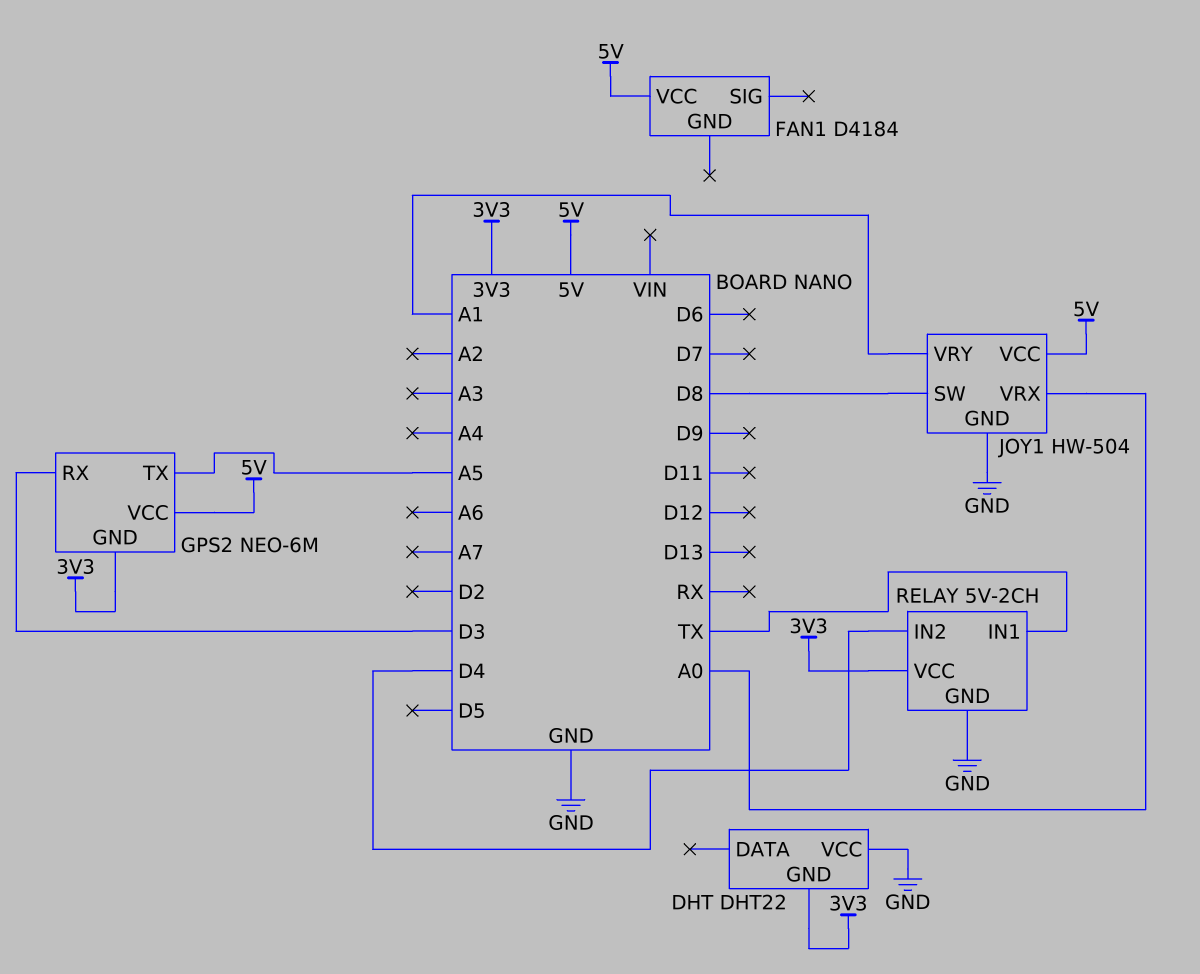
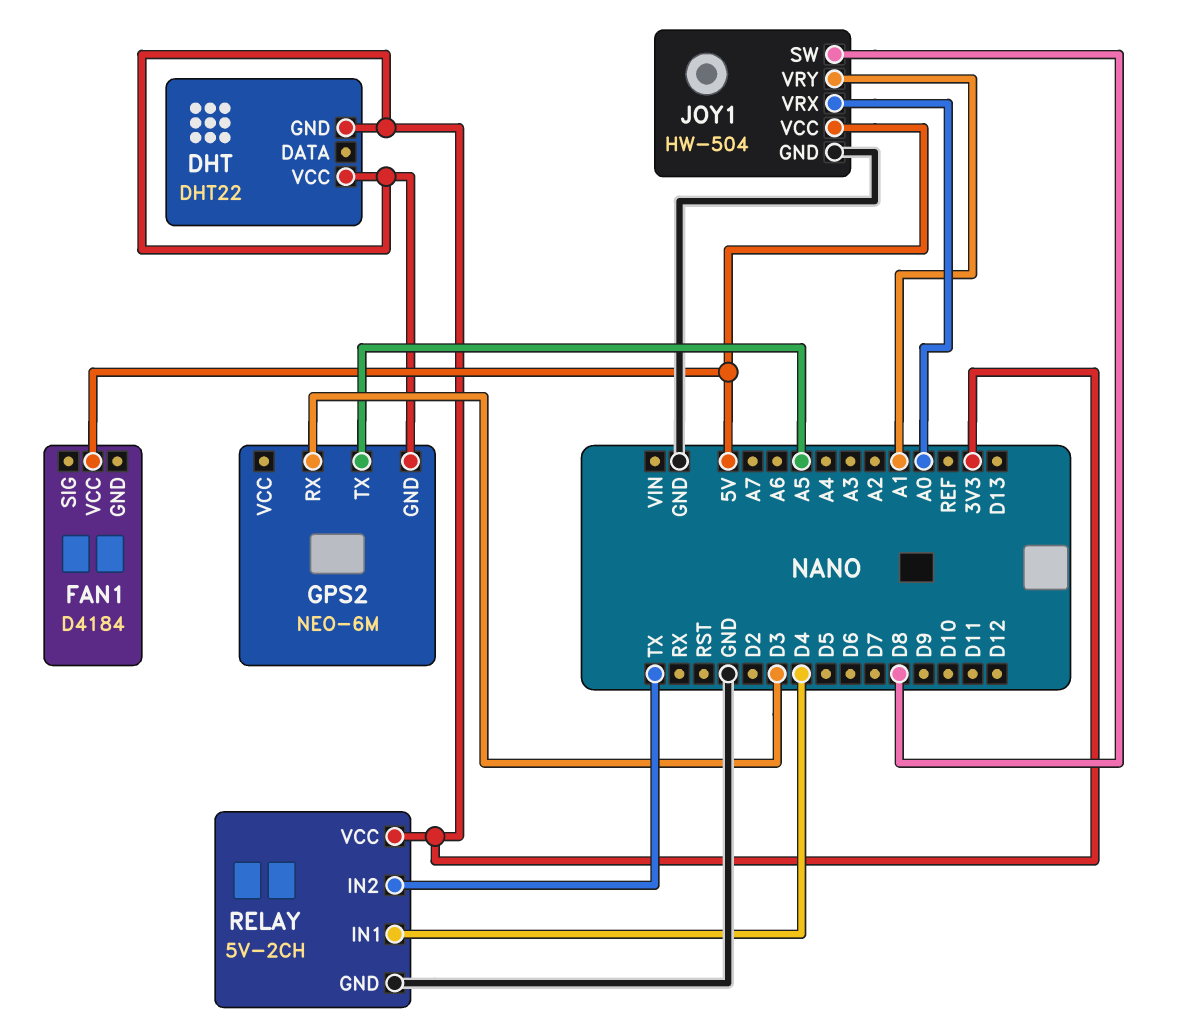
DHT pin VCC: GND -> 3V3
GPS2 pin VCC: 5V -> none
RELAY pin IN1: TX -> D4
RELAY pin IN2: D4 -> TX

